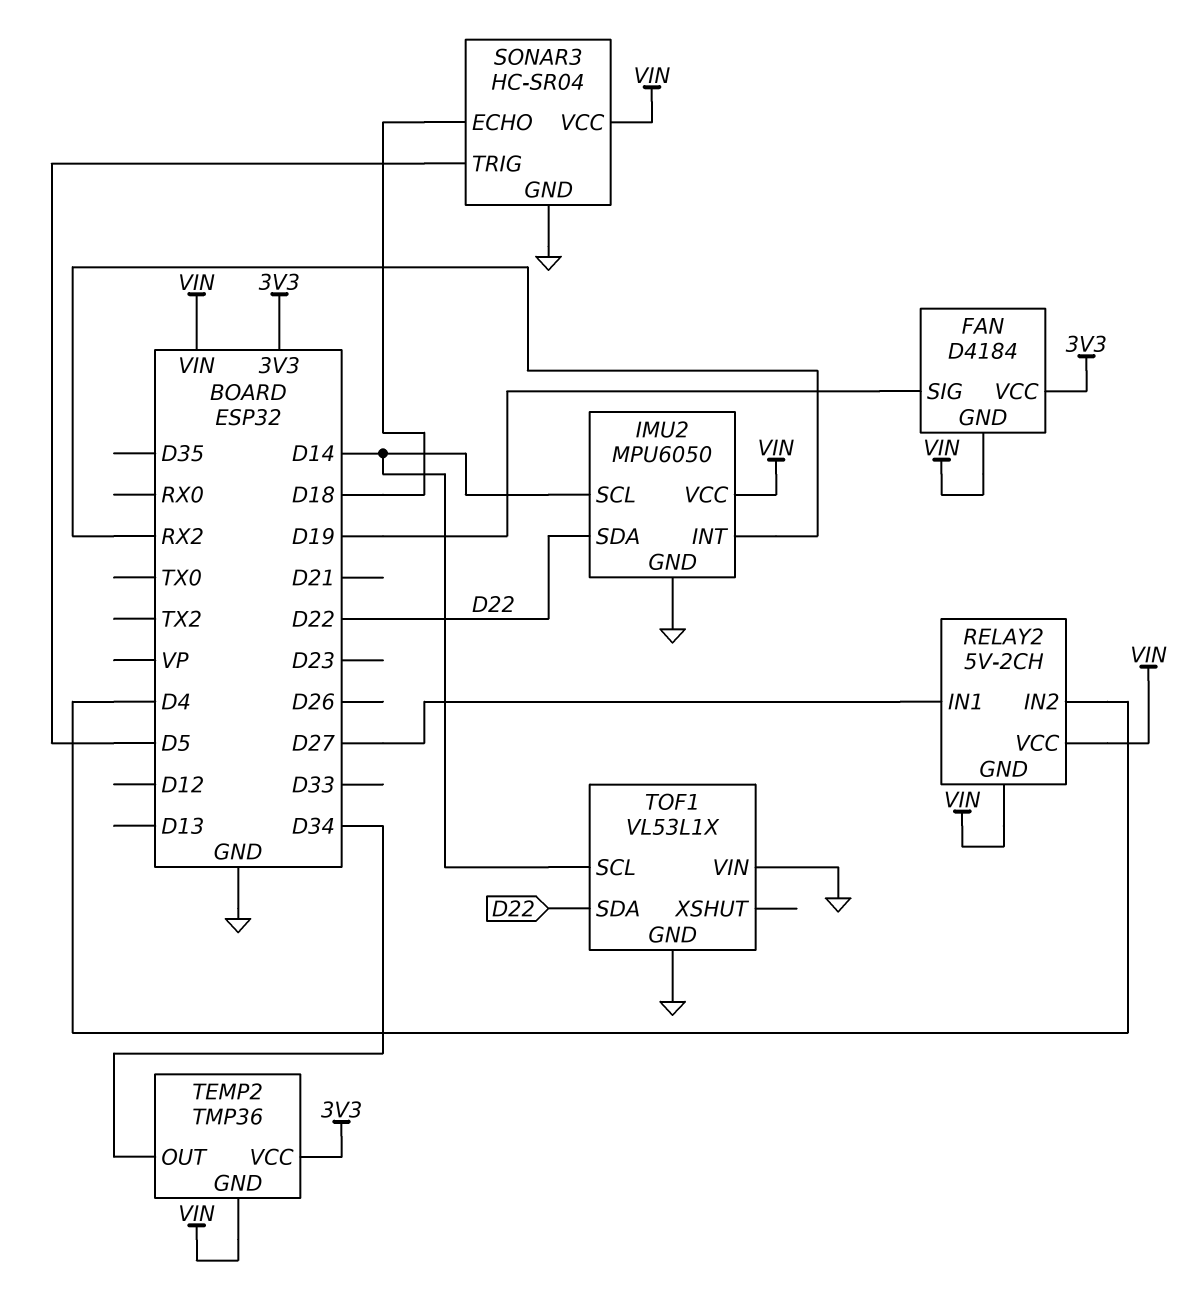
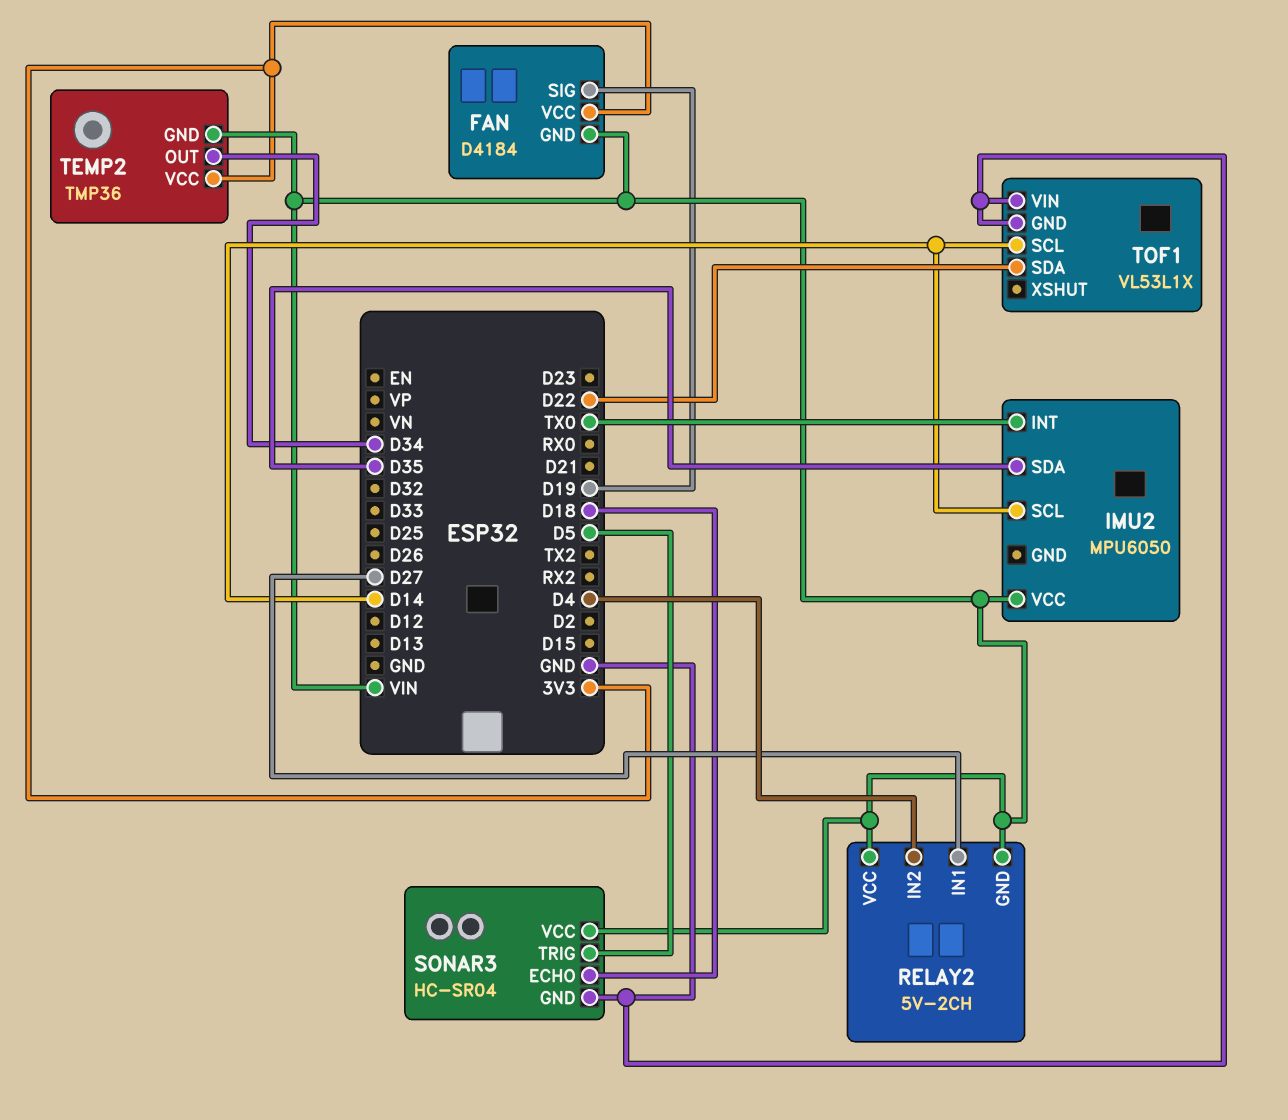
IMU2 pin GND: GND -> none
IMU2 pin INT: RX2 -> TX0
IMU2 pin SDA: D22 -> D35

